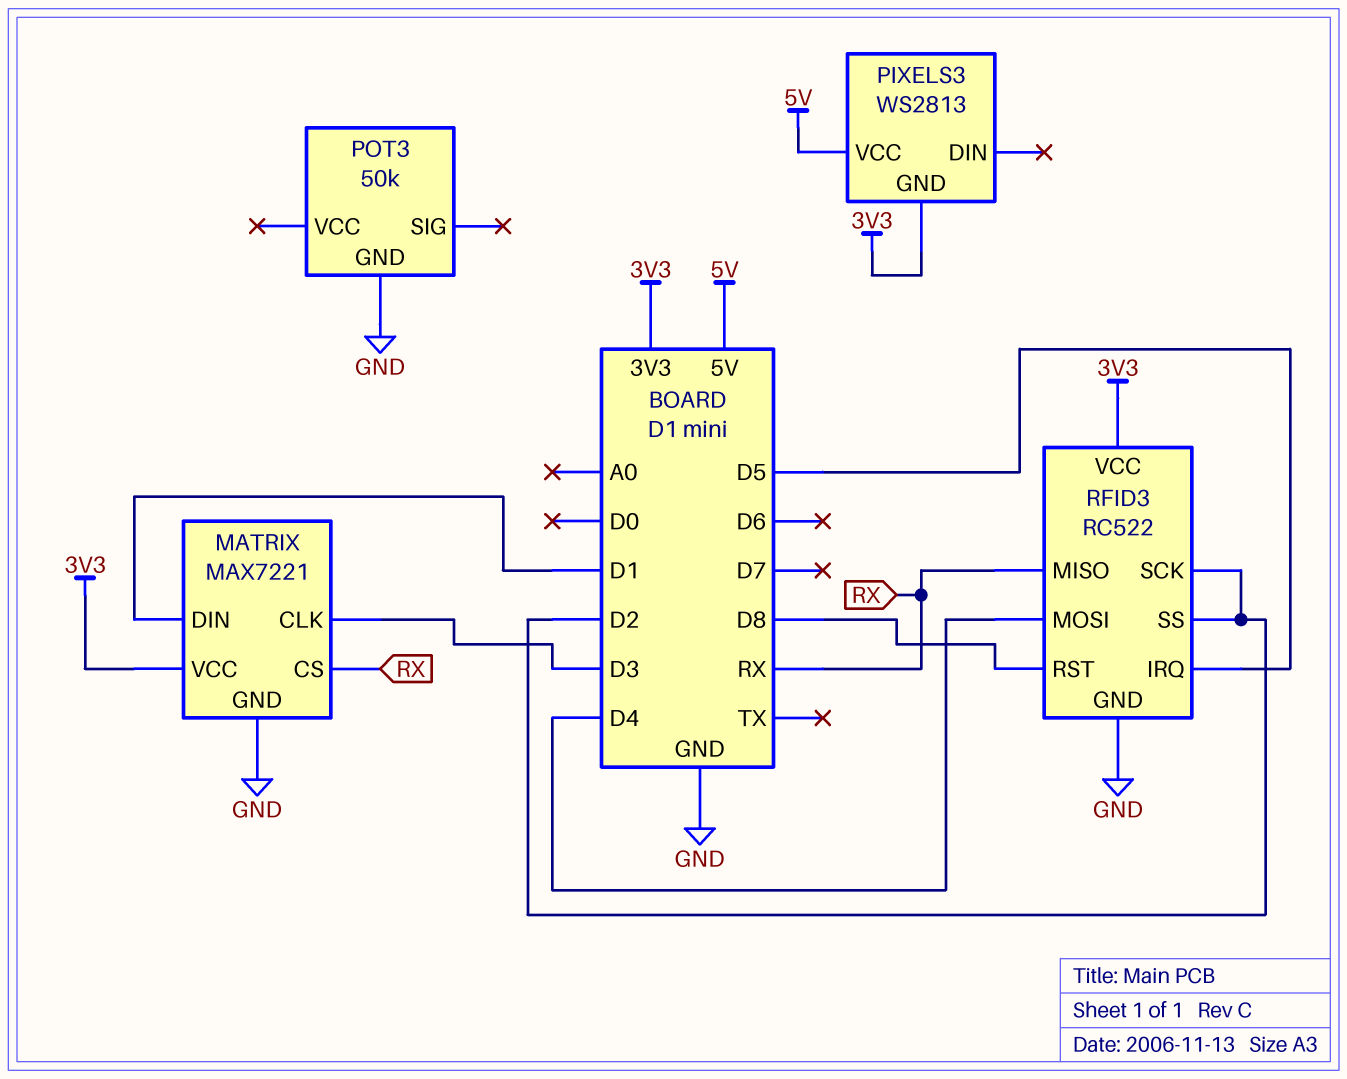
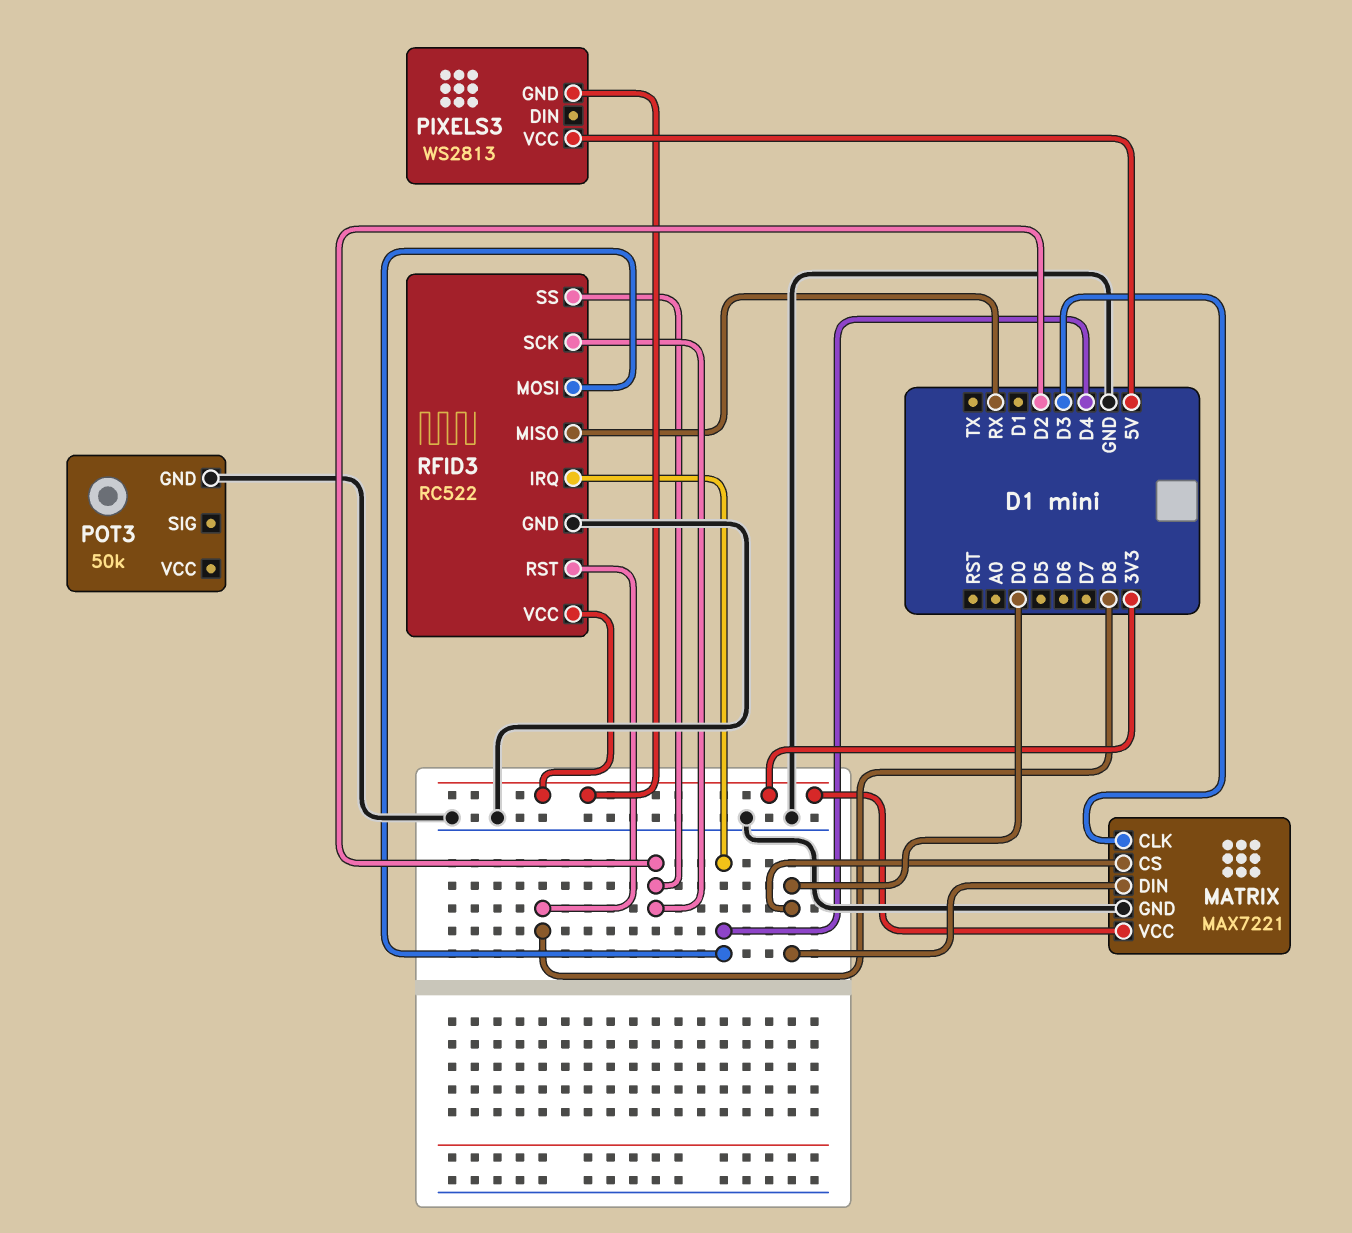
MATRIX pin CS: RX -> D0
MATRIX pin DIN: D1 -> D0
RFID3 pin IRQ: D5 -> D4

